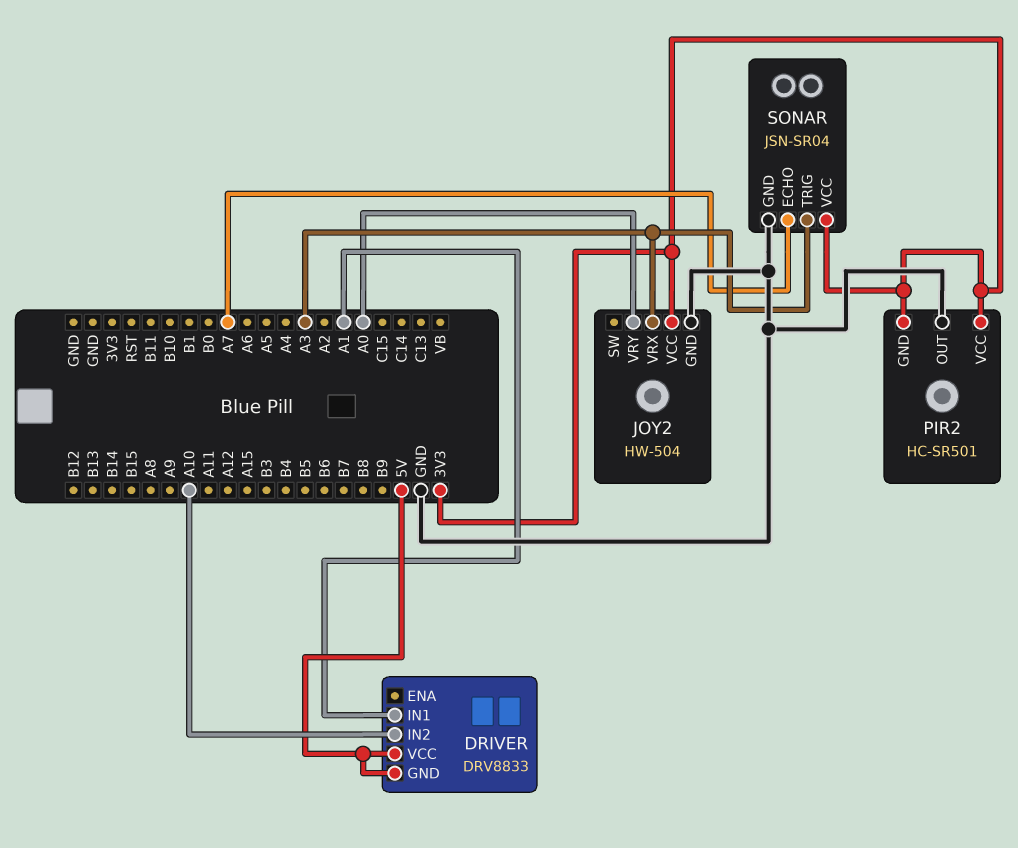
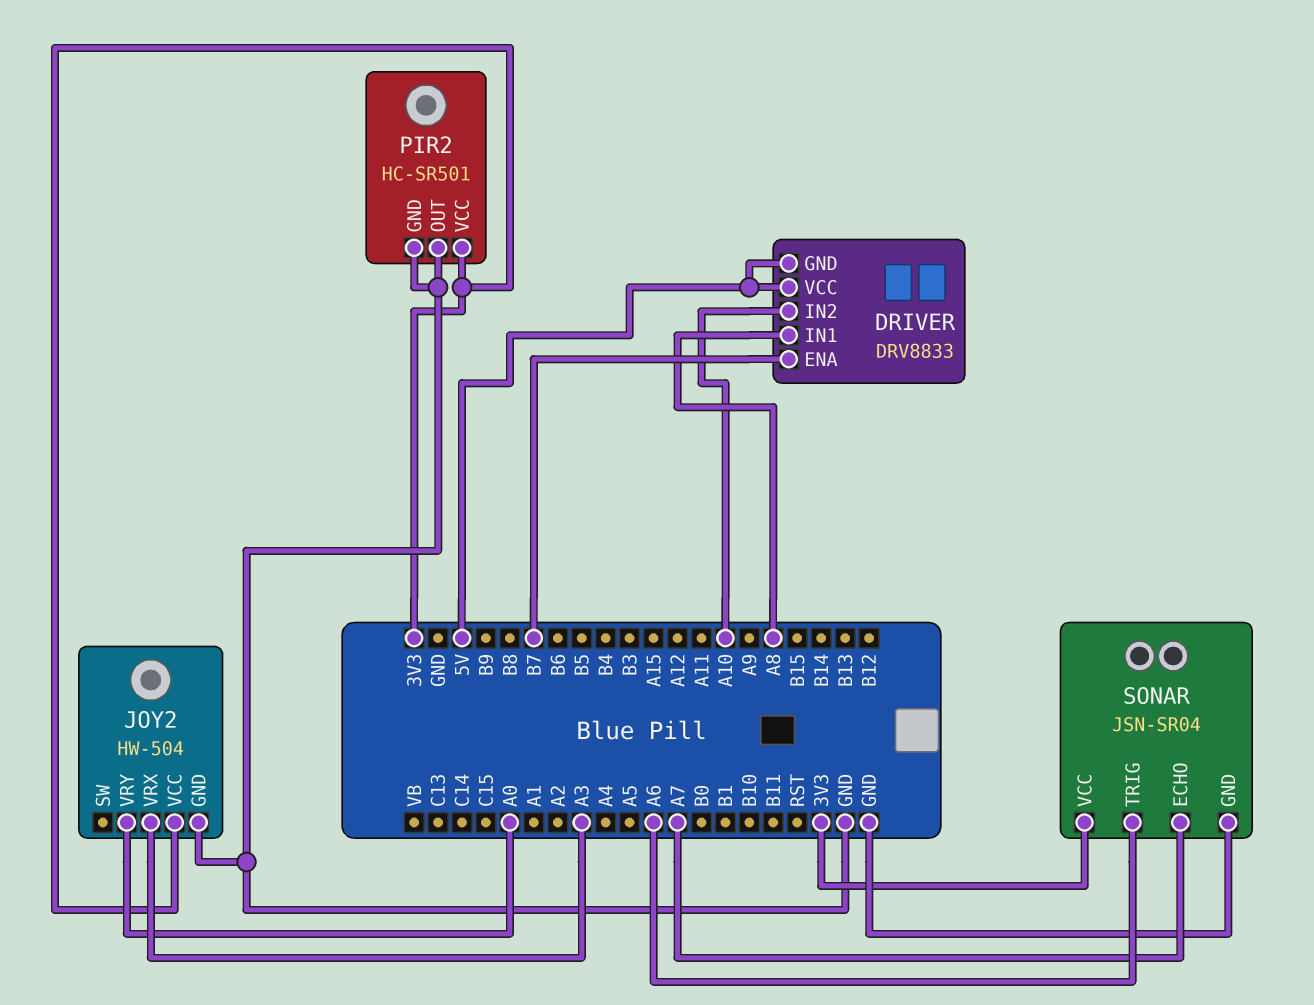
DRIVER pin ENA: none -> B7
DRIVER pin IN1: A1 -> A8
PIR2 pin GND: 3V3 -> GND
SONAR pin TRIG: A3 -> A6

